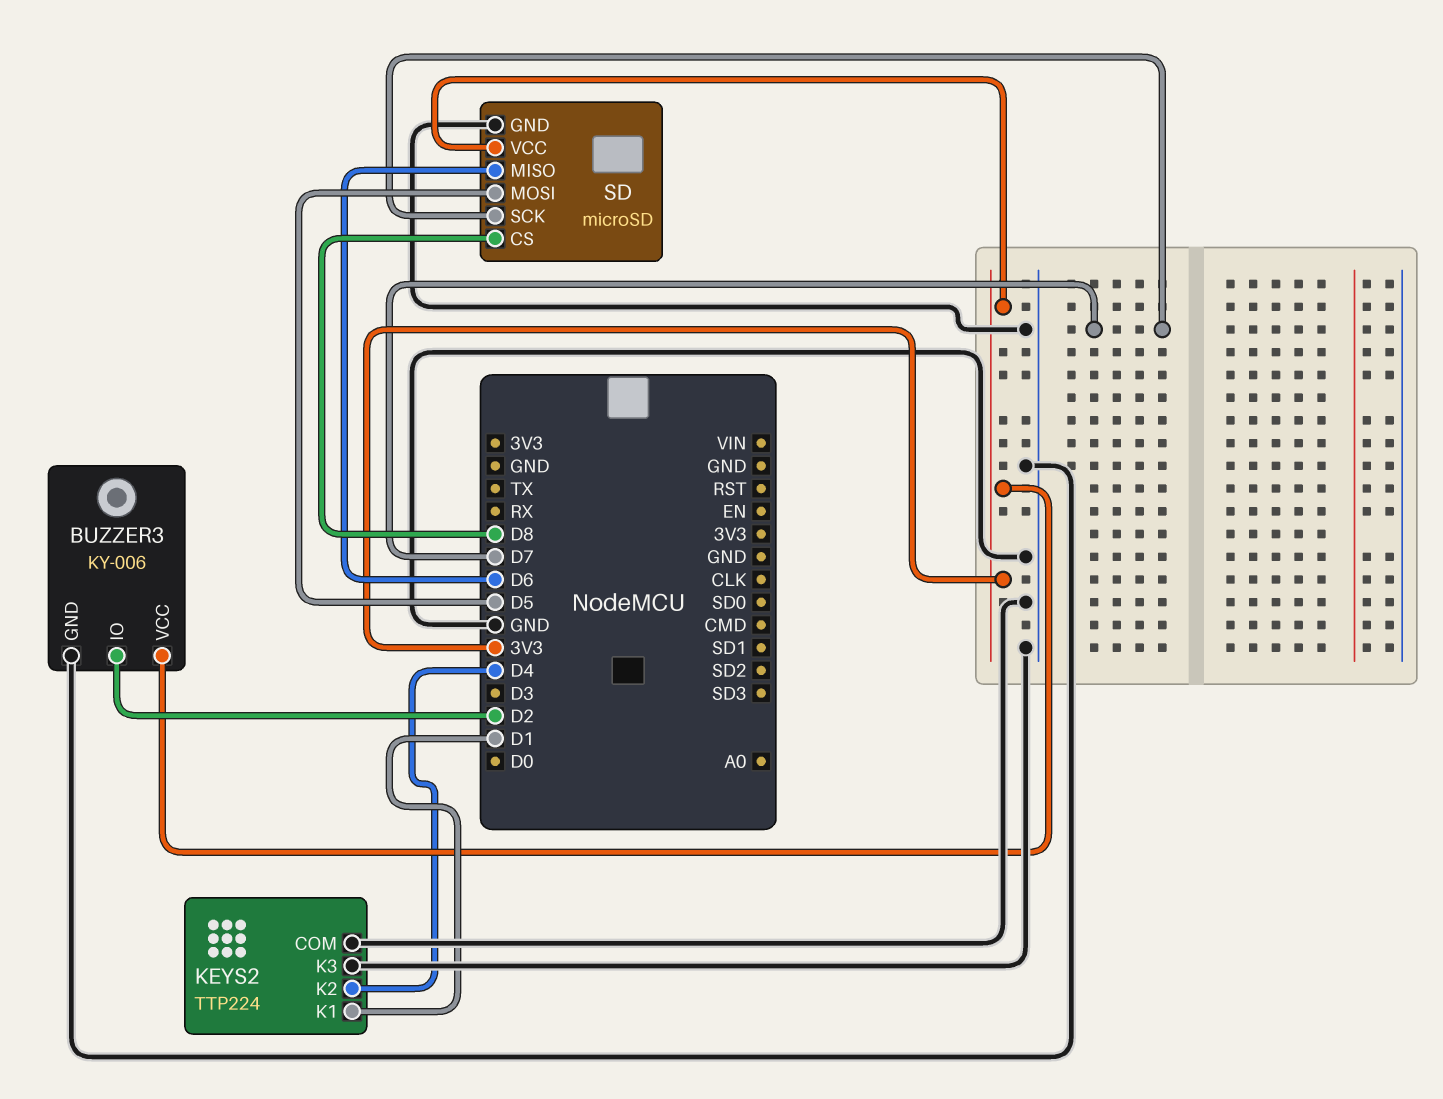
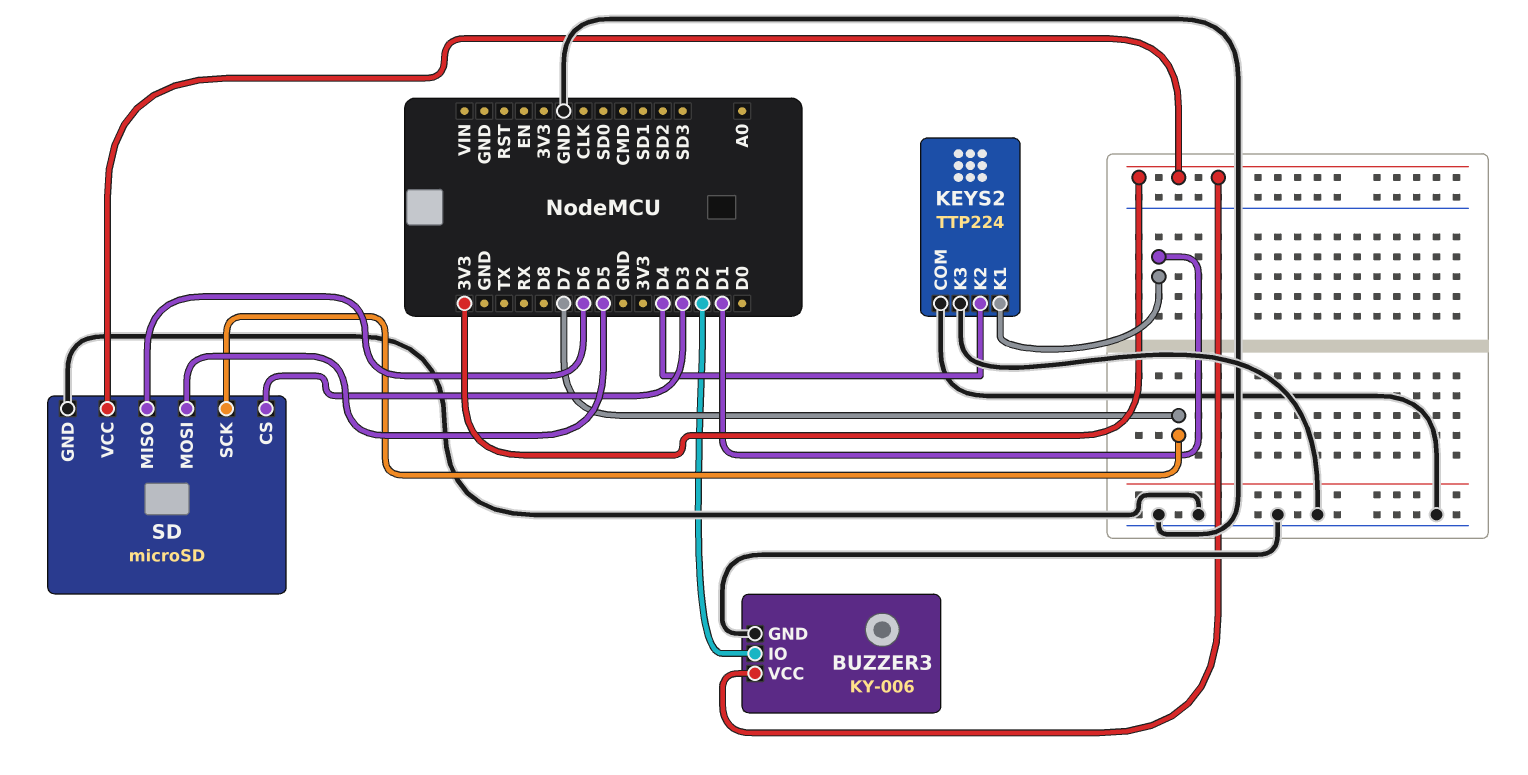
SD pin CS: D8 -> D3

